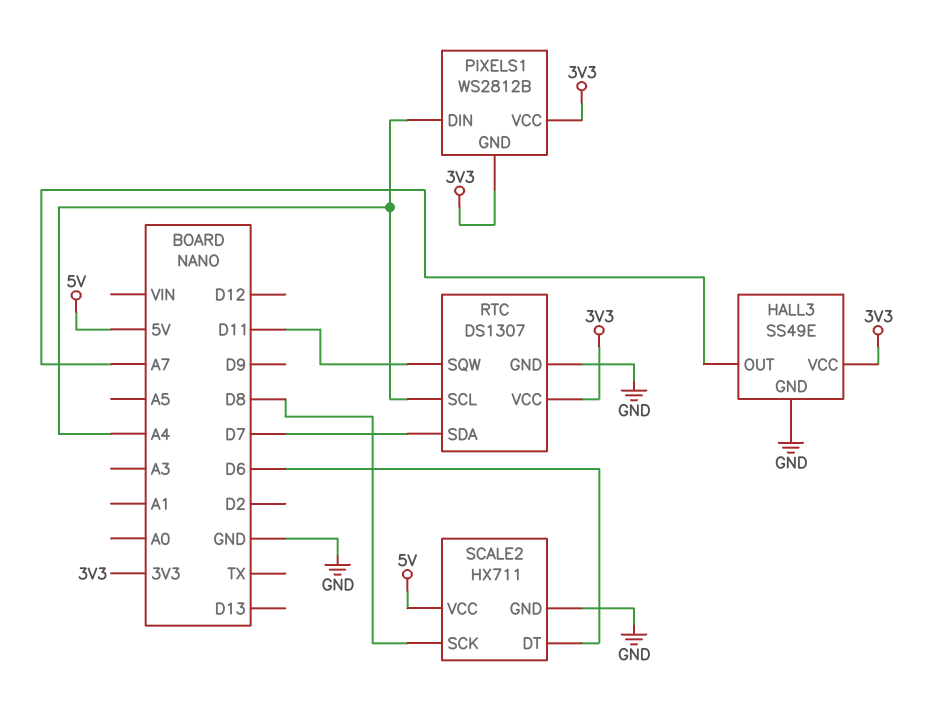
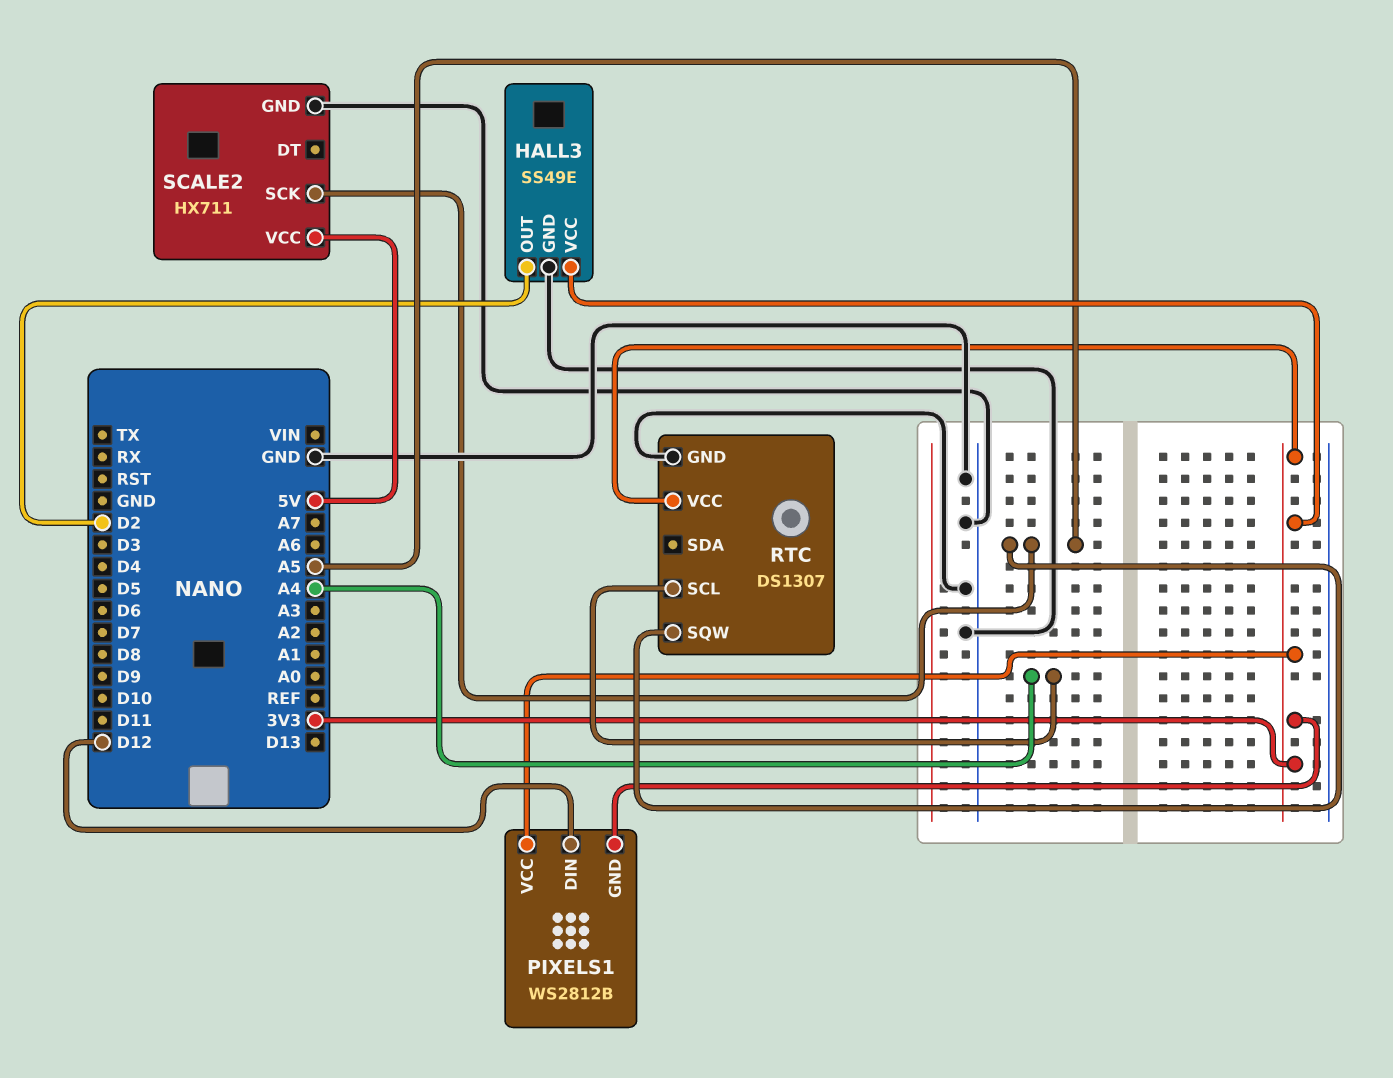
HALL3 pin OUT: A7 -> D2
PIXELS1 pin DIN: A4 -> D12
RTC pin SDA: D7 -> none
RTC pin SQW: D11 -> A5
SCALE2 pin DT: D6 -> none
SCALE2 pin SCK: D8 -> A5

